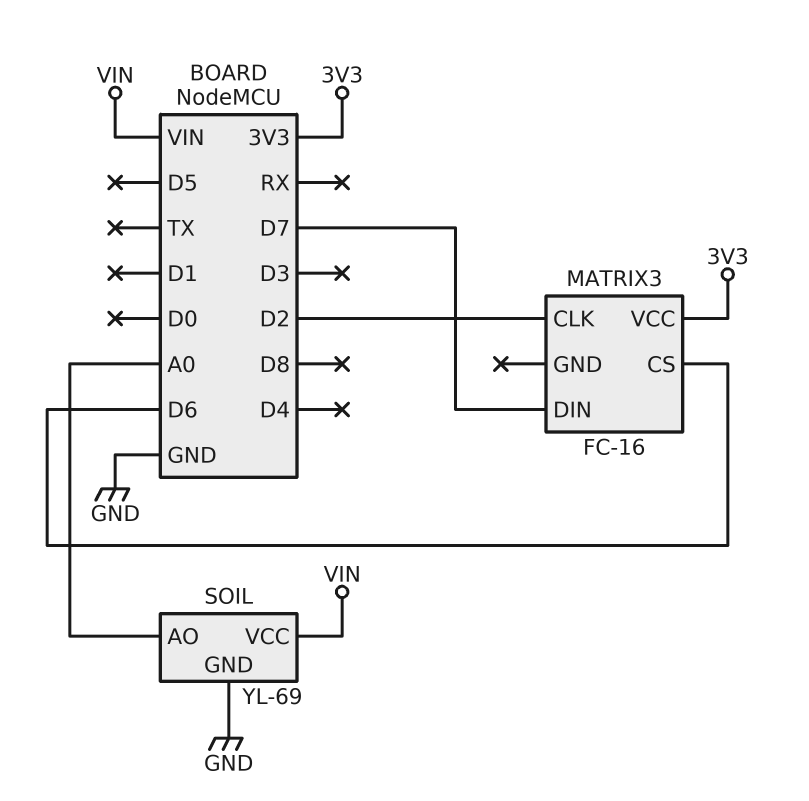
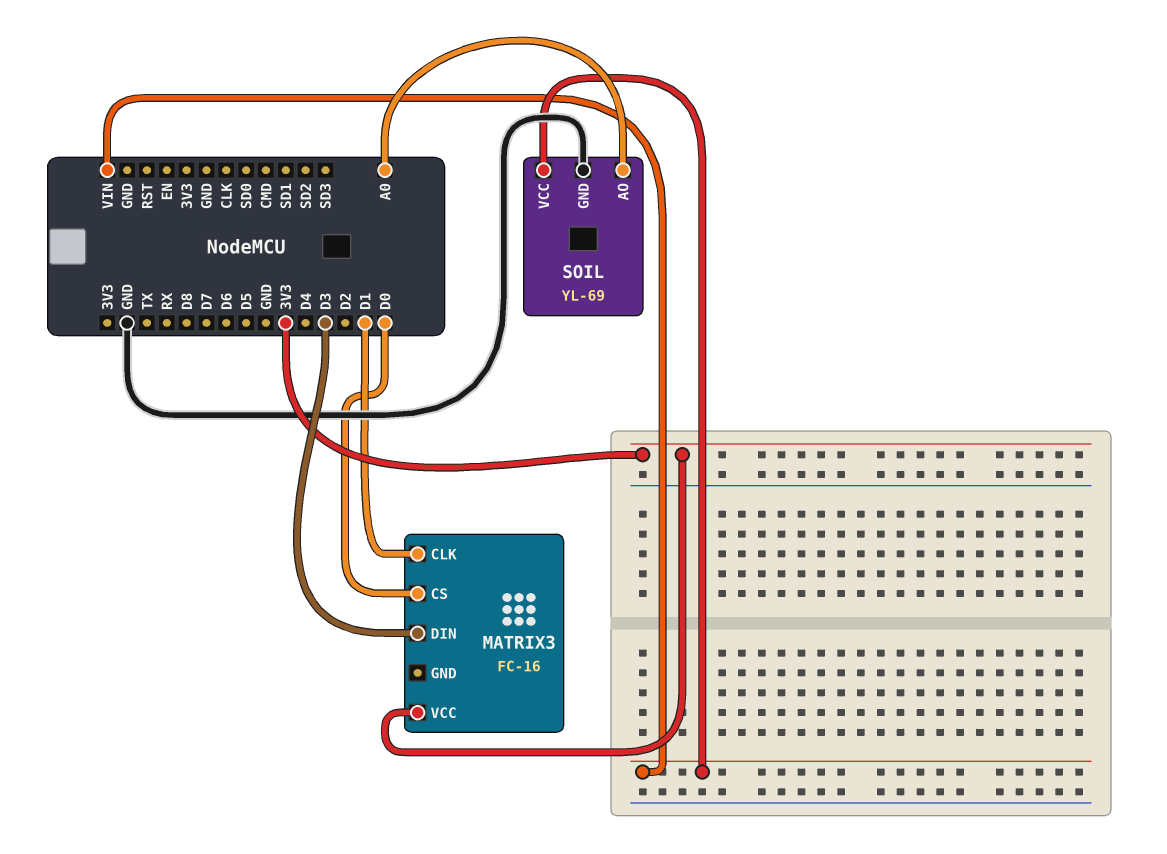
MATRIX3 pin CLK: D2 -> D1
MATRIX3 pin CS: D6 -> D0
MATRIX3 pin DIN: D7 -> D3

